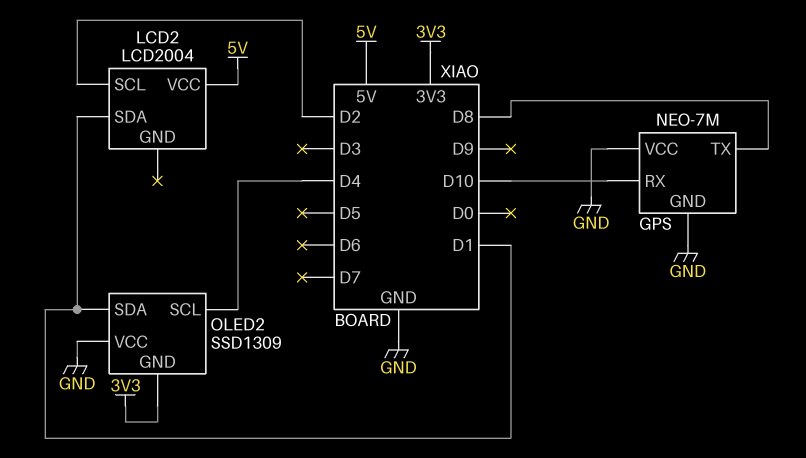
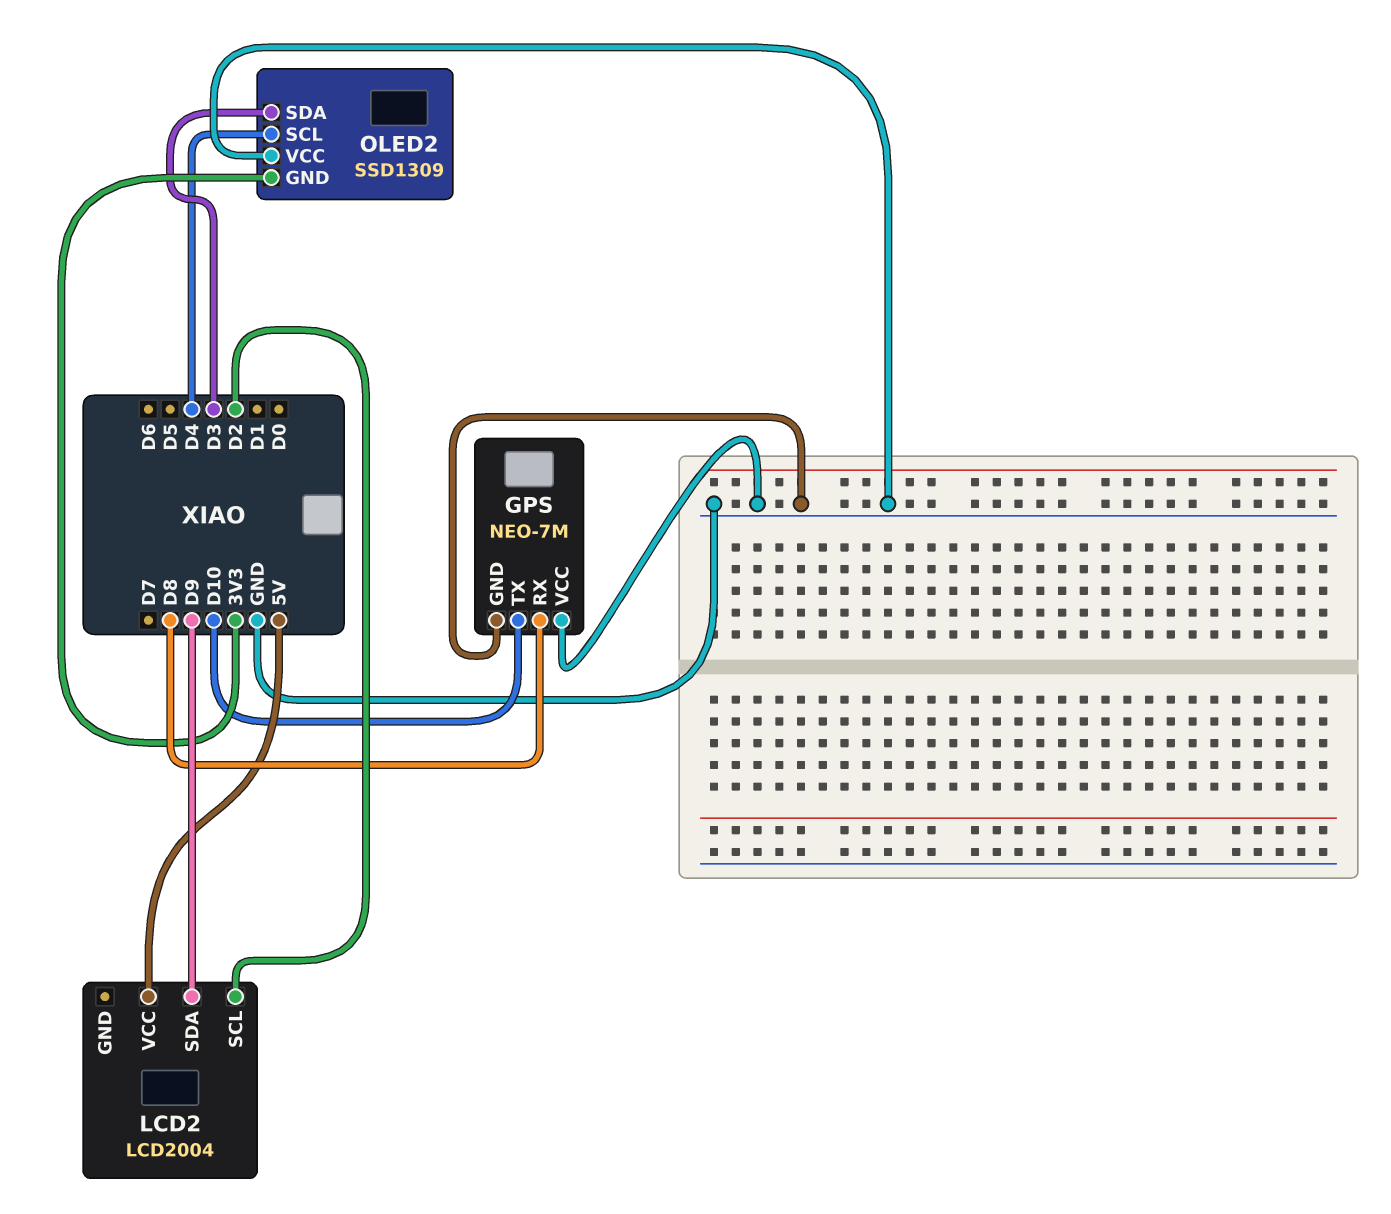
GPS pin RX: D10 -> D8
GPS pin TX: D8 -> D10
LCD2 pin SDA: D1 -> D9
OLED2 pin SDA: D1 -> D3

